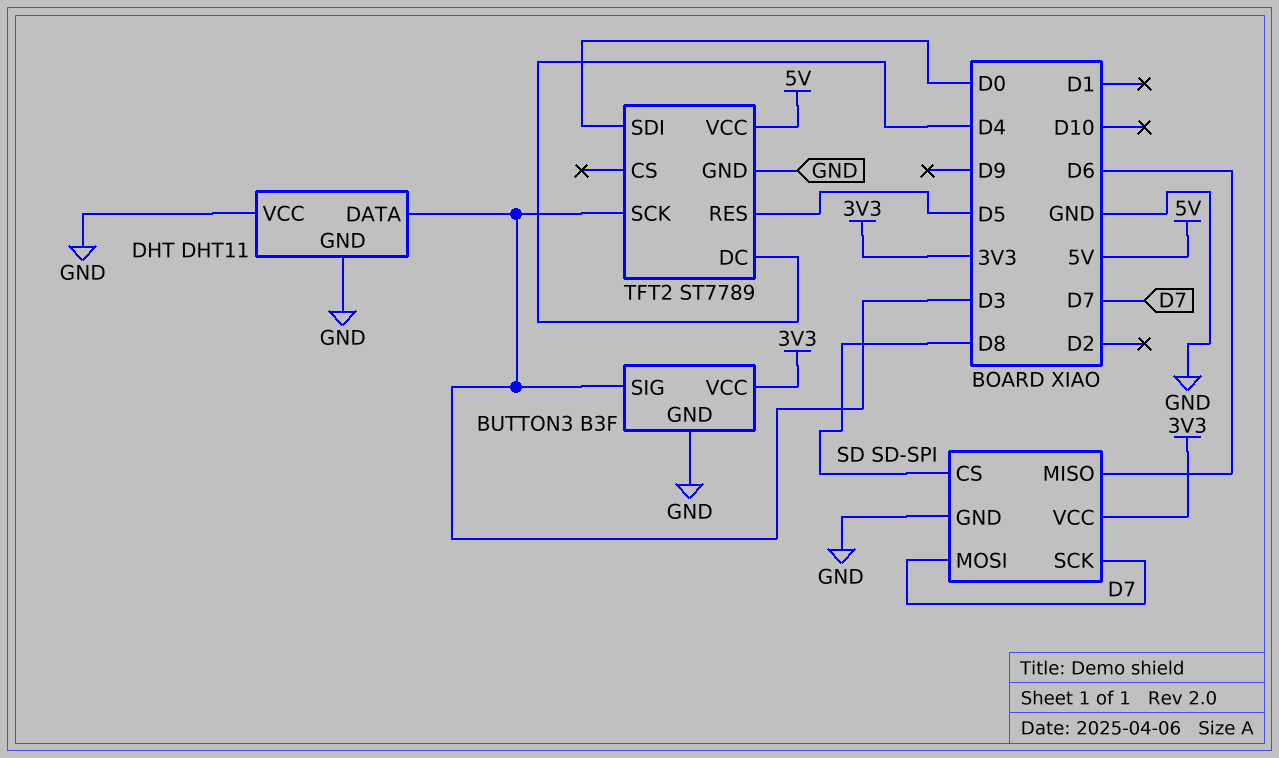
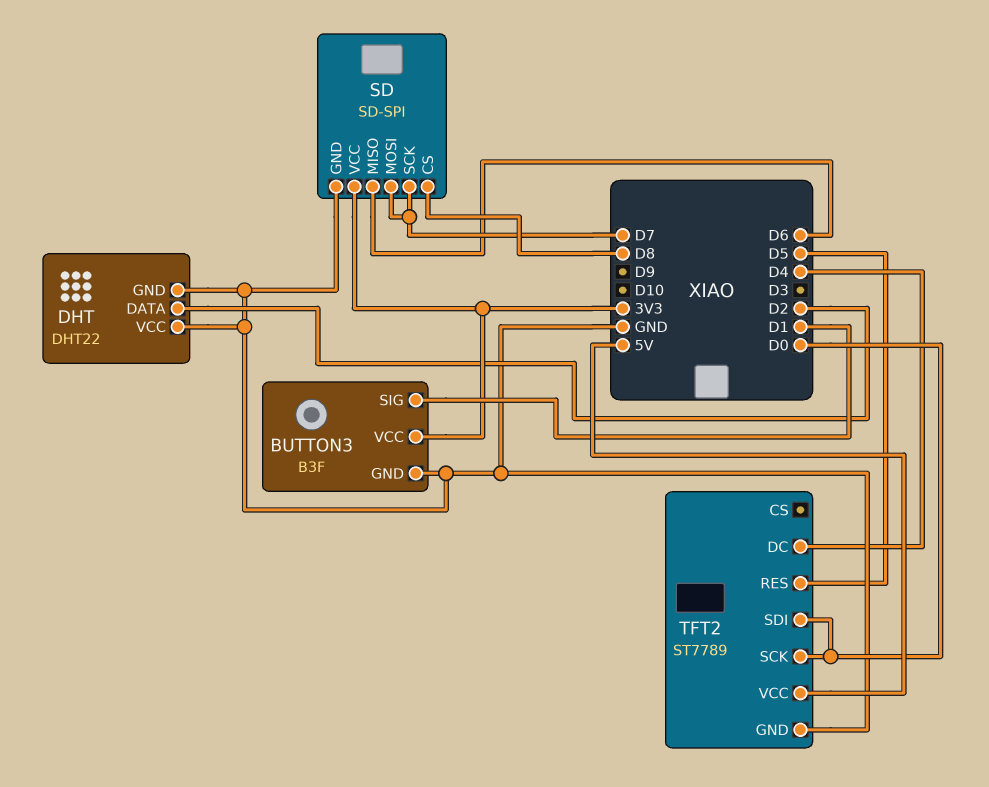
BUTTON3 pin SIG: D3 -> D1
DHT: DHT11 -> DHT22
DHT pin DATA: D3 -> D2
TFT2 pin SCK: D3 -> D0

